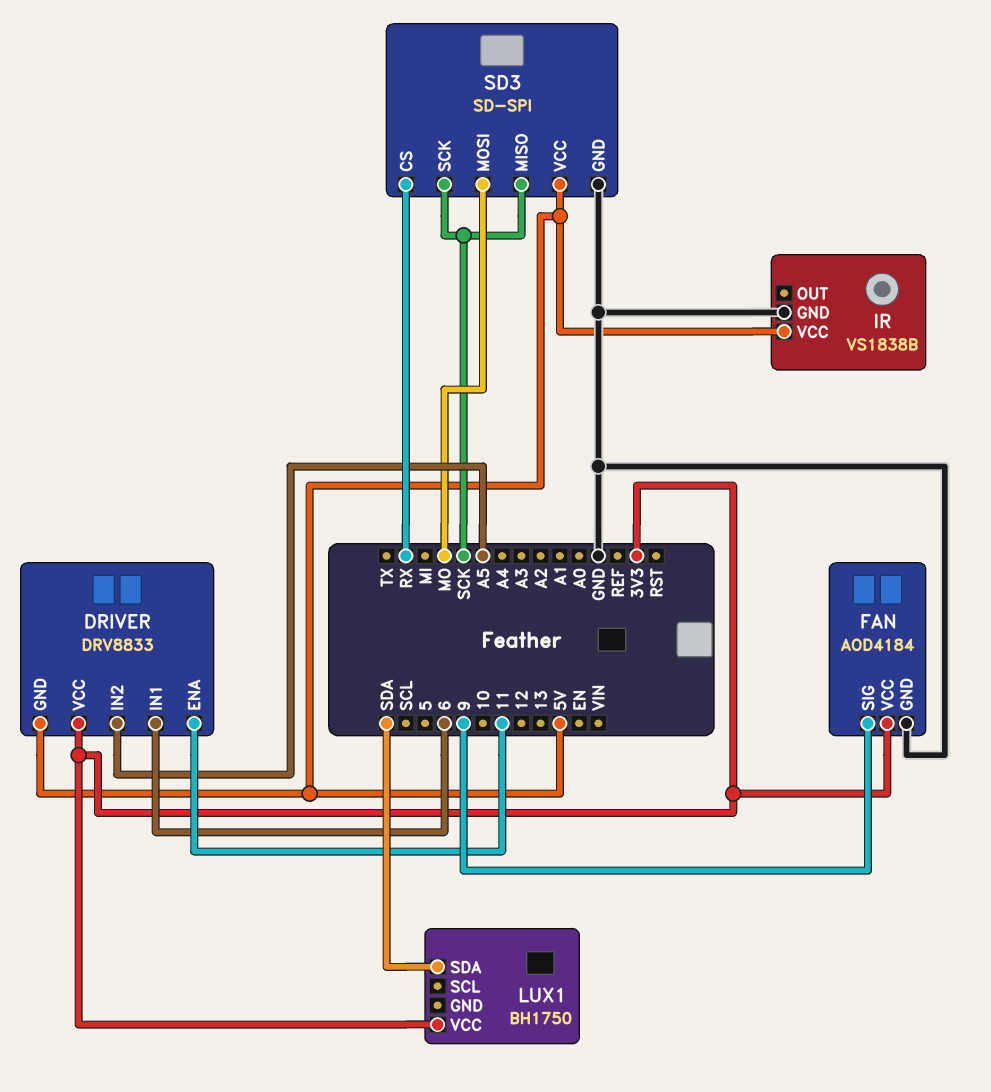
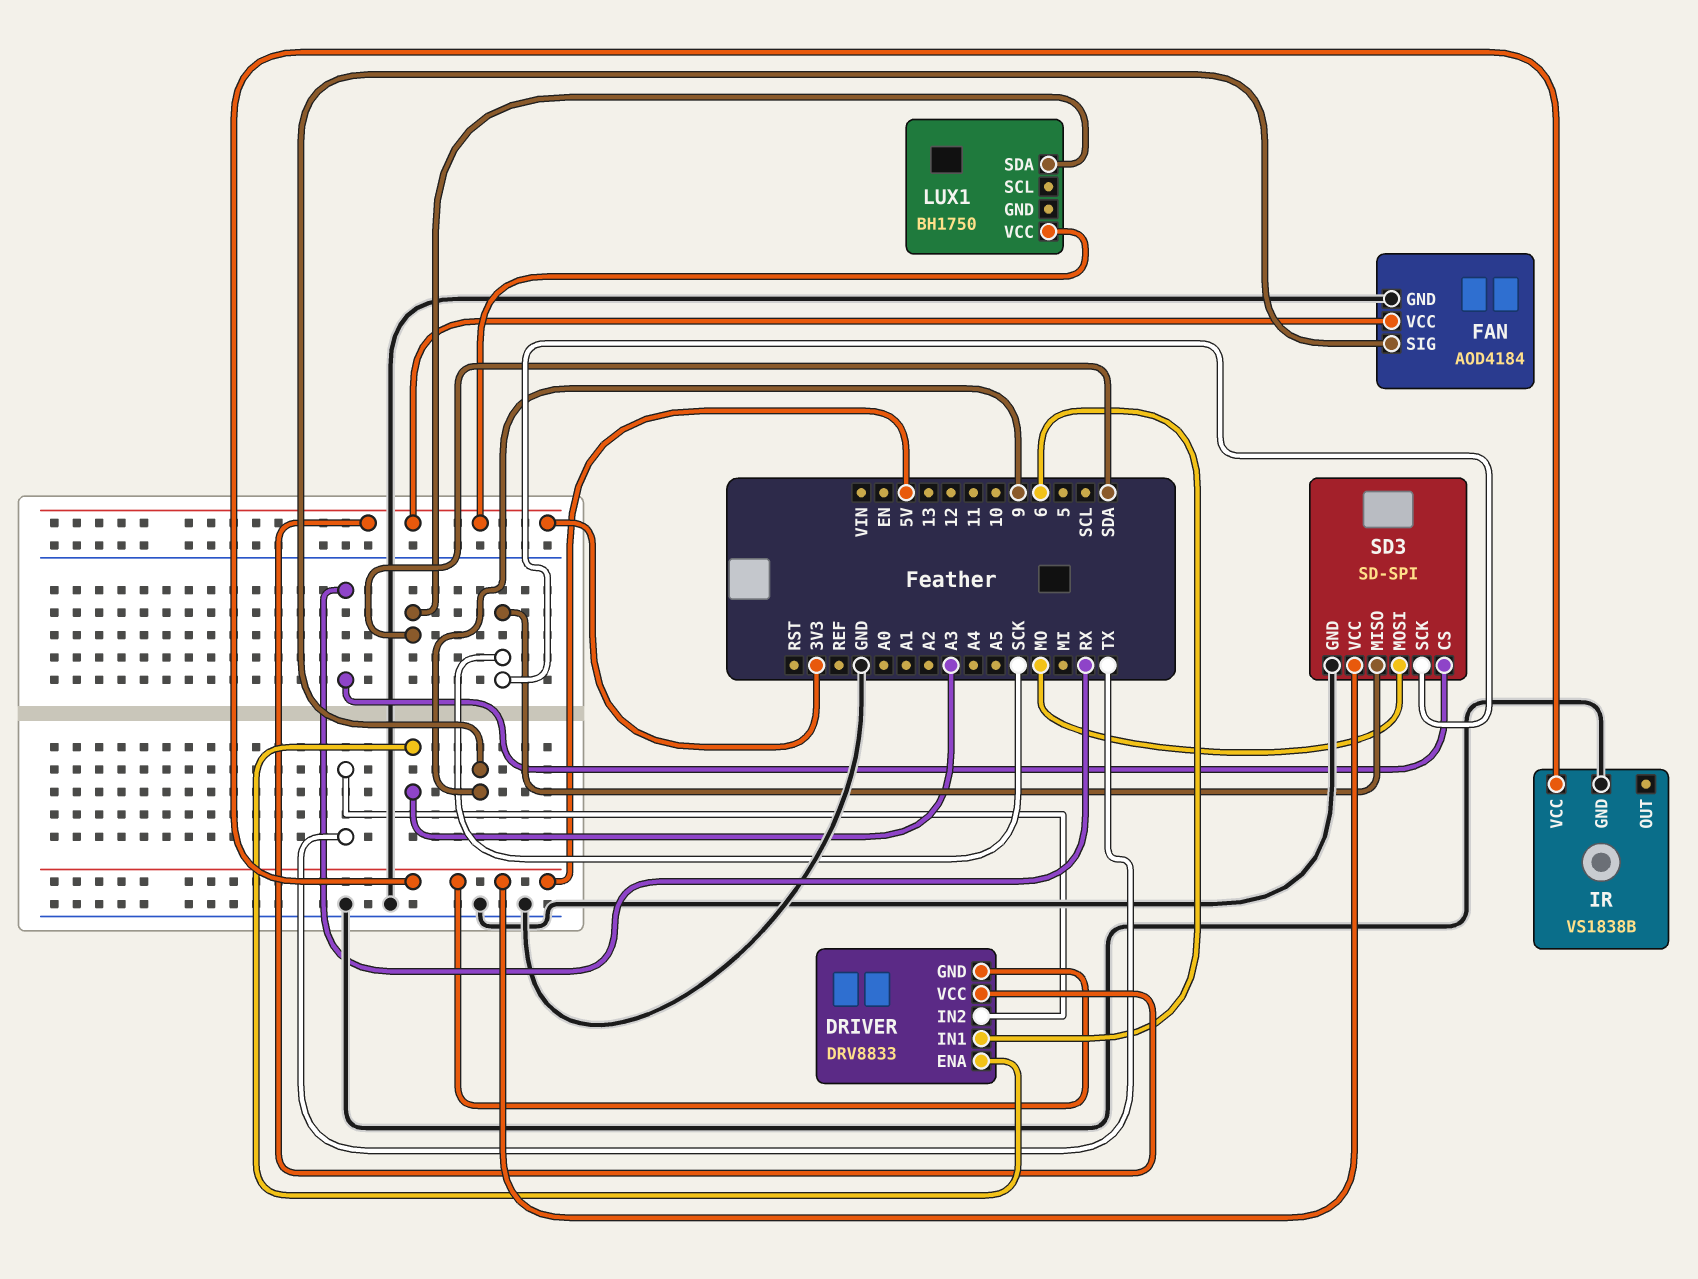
DRIVER pin ENA: 11 -> A3
DRIVER pin IN2: A5 -> TX

